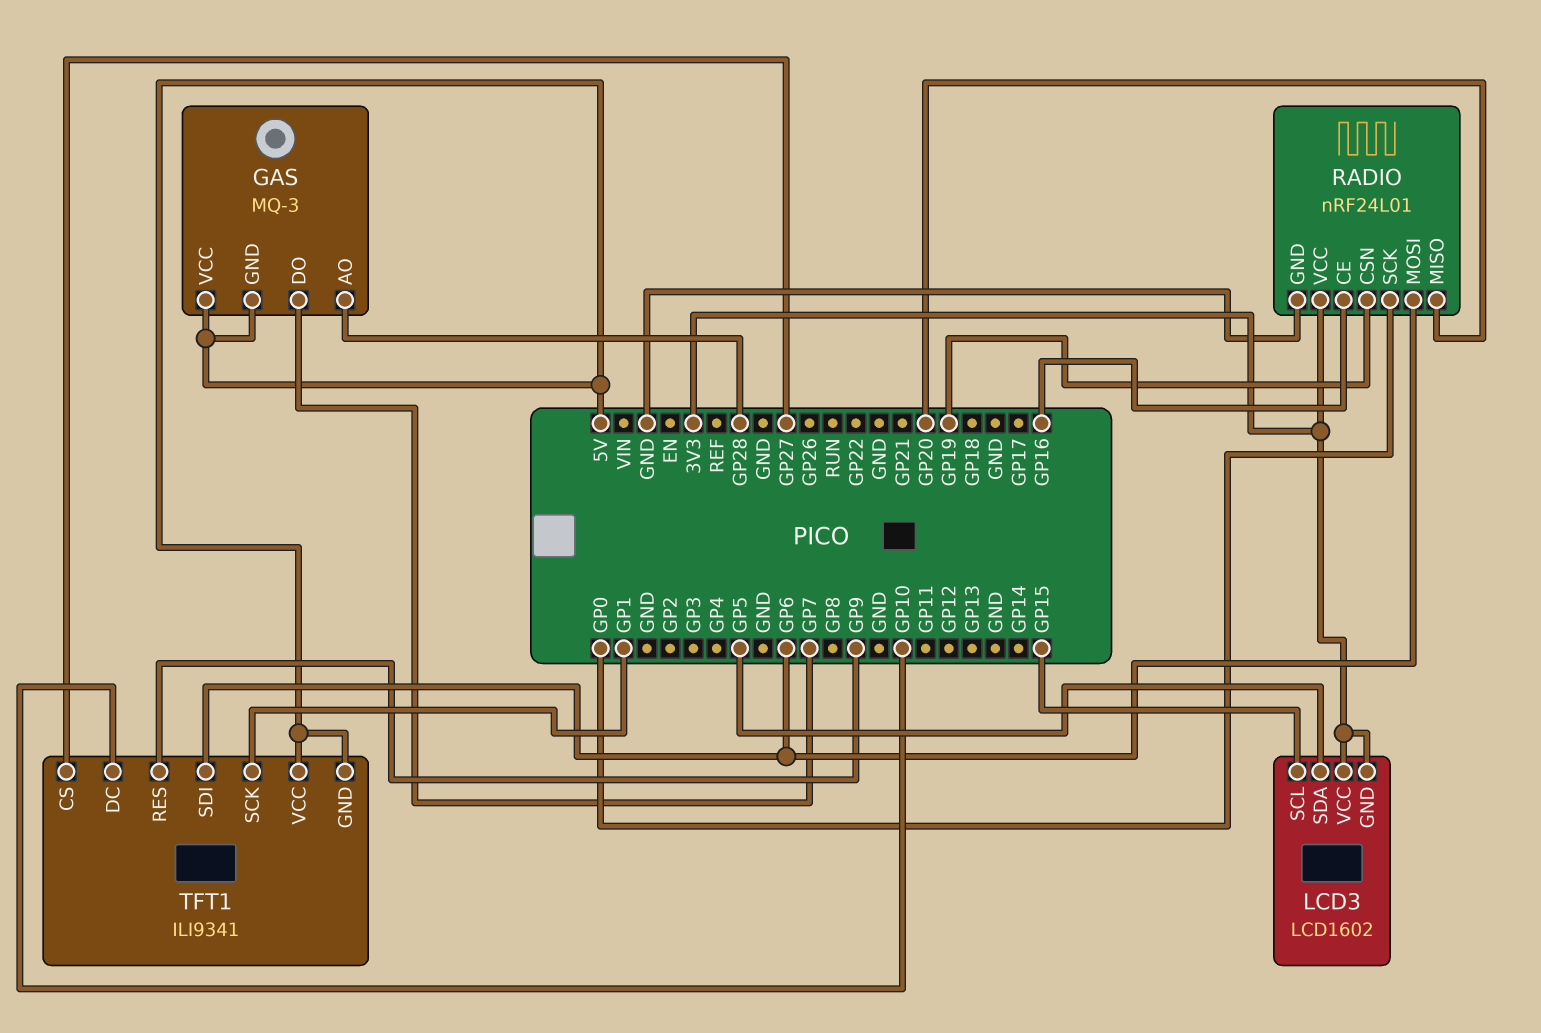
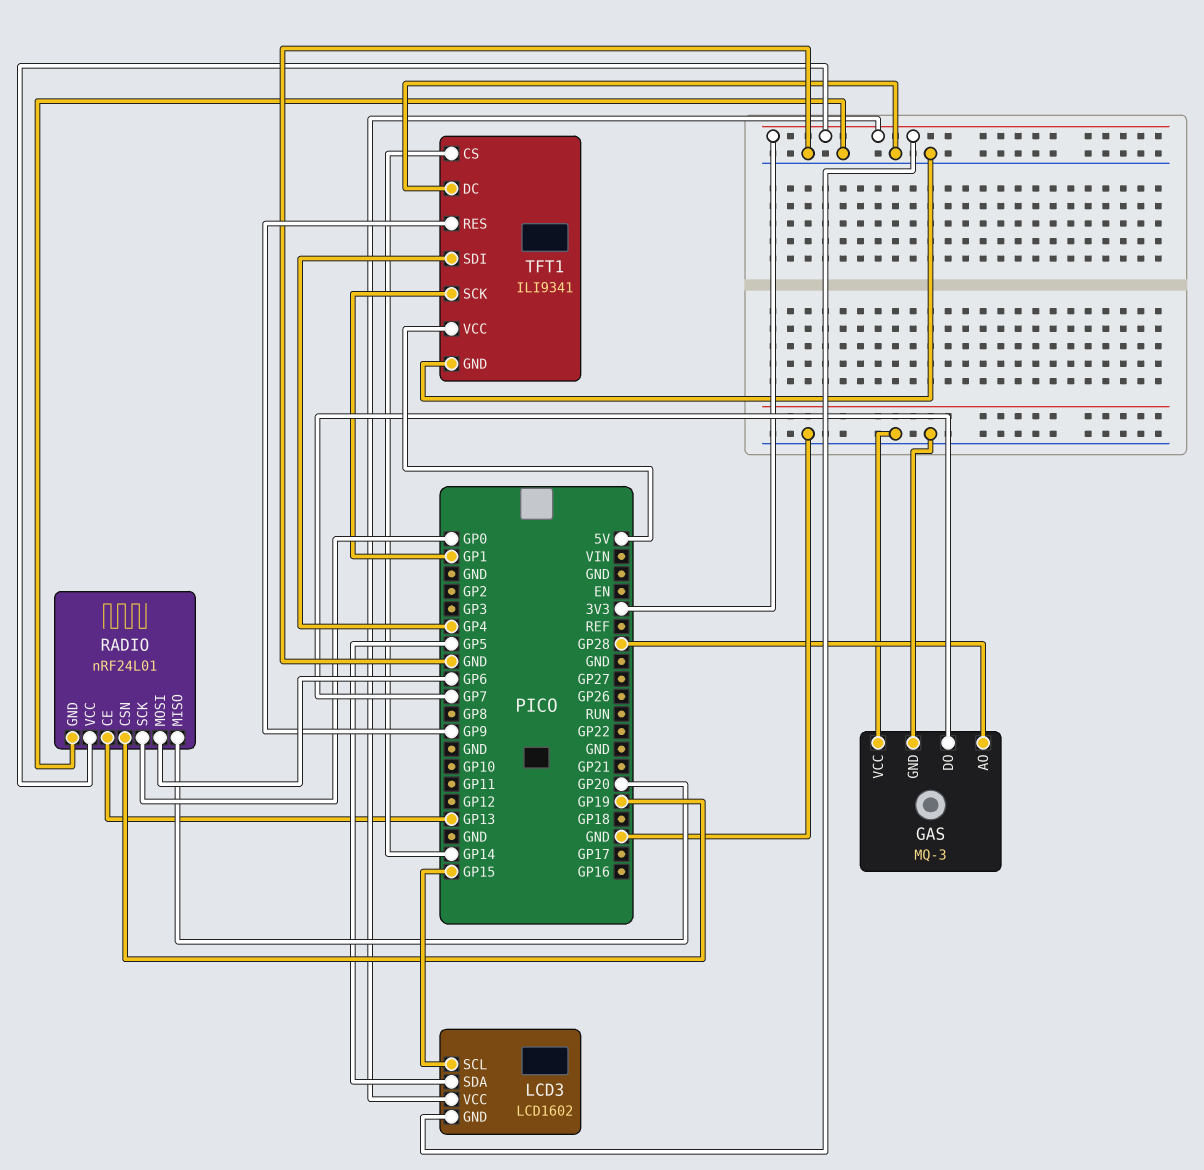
GAS pin GND: 5V -> GND
GAS pin VCC: 5V -> GND
RADIO pin CE: GP16 -> GP13
TFT1 pin CS: GP27 -> GP14
TFT1 pin DC: GP10 -> GND
TFT1 pin GND: 5V -> GND
TFT1 pin SDI: GP6 -> GP4

